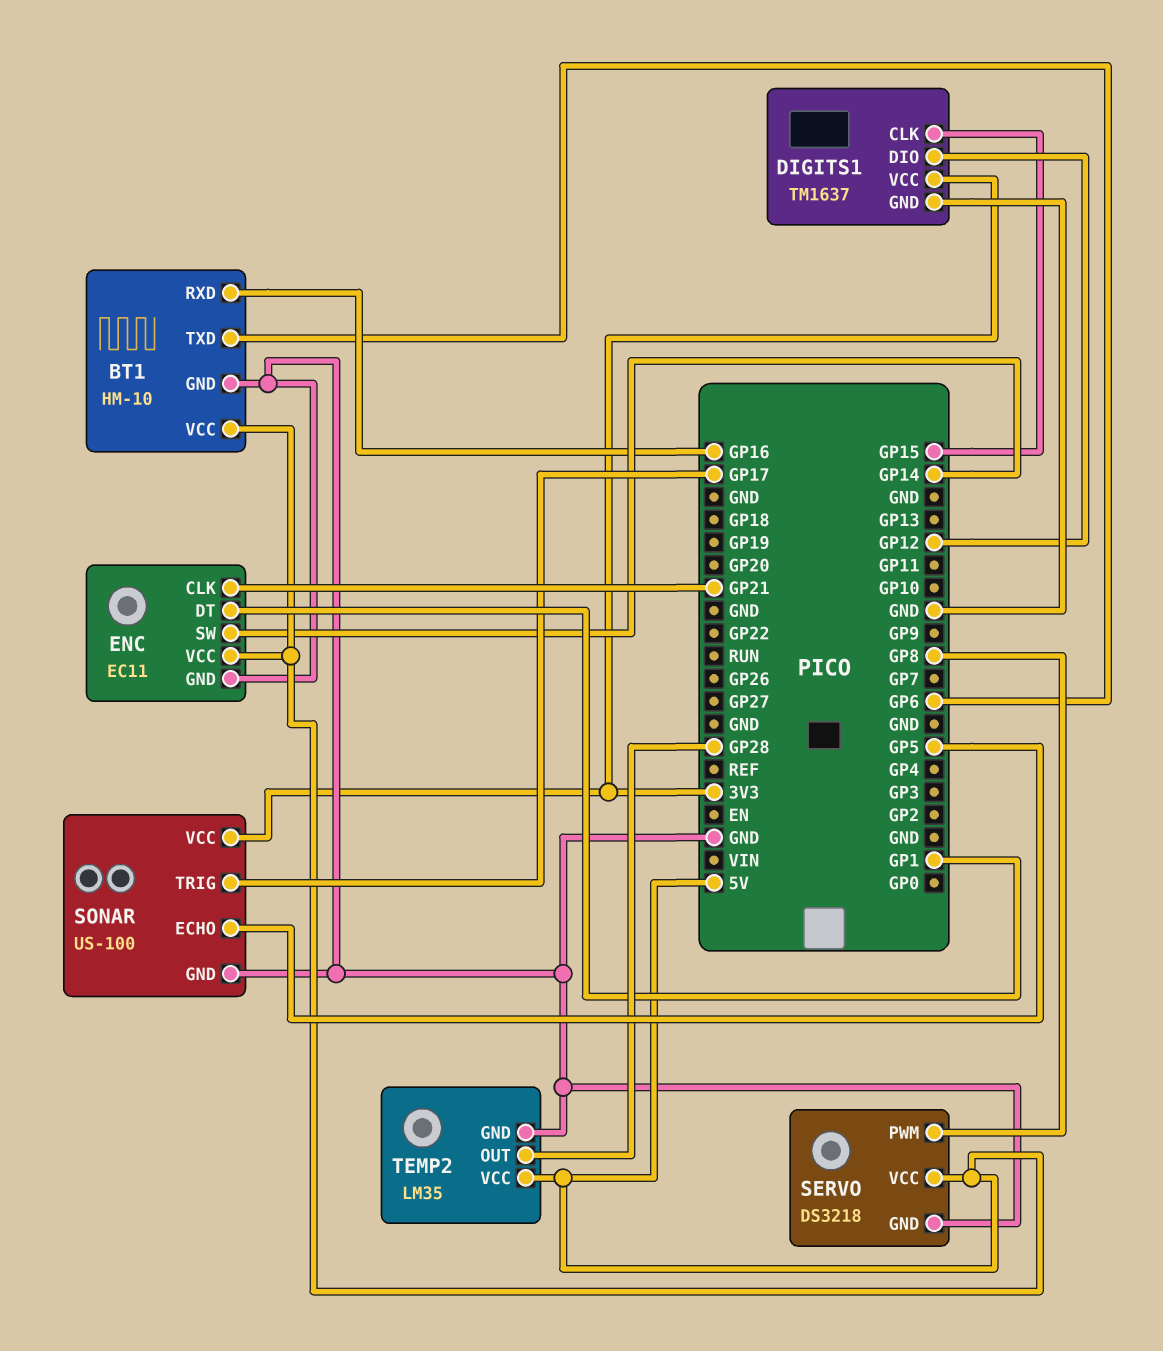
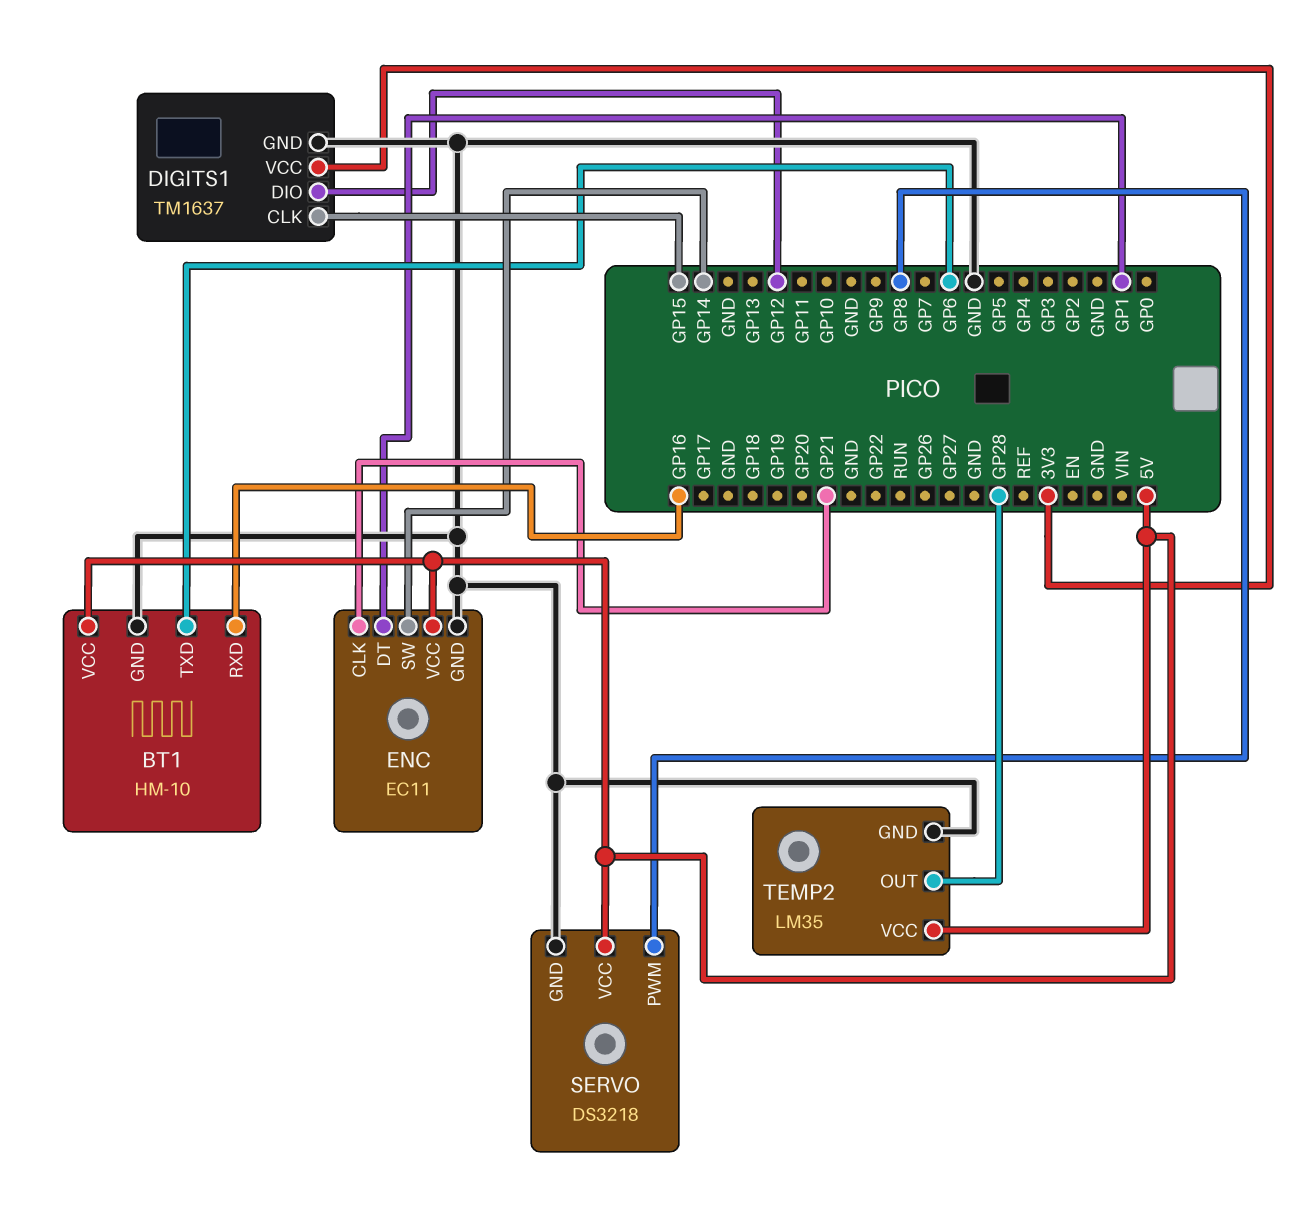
SONAR: US-100 -> none
SONAR pin ECHO: GP5 -> none
SONAR pin GND: GND -> none
SONAR pin TRIG: GP17 -> none
SONAR pin VCC: 3V3 -> none

